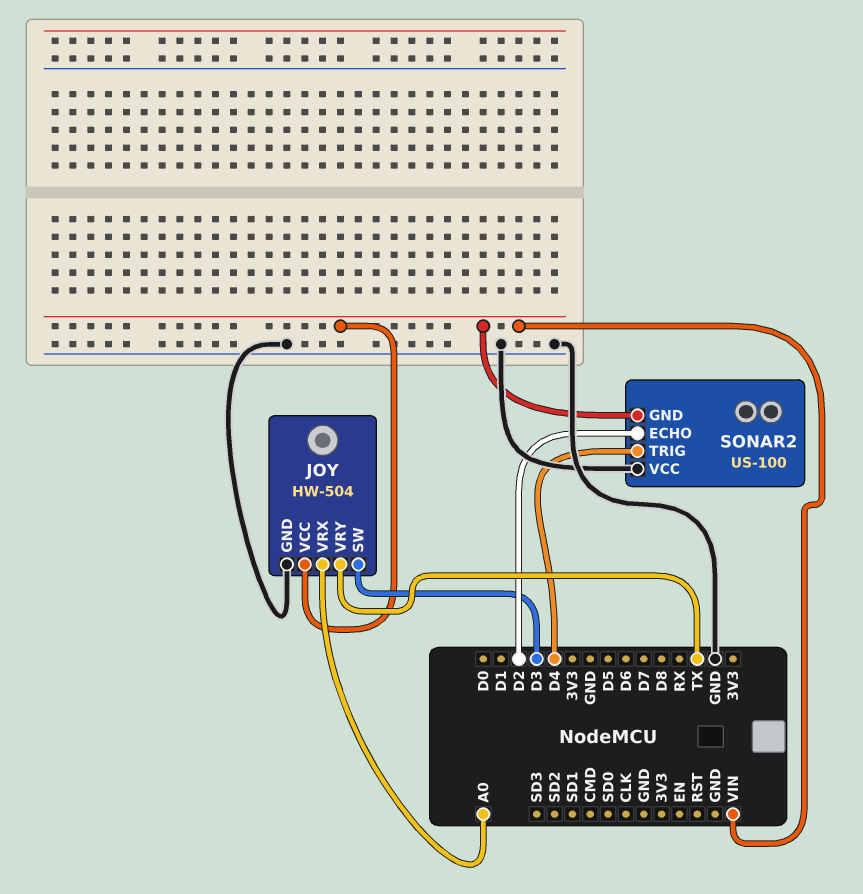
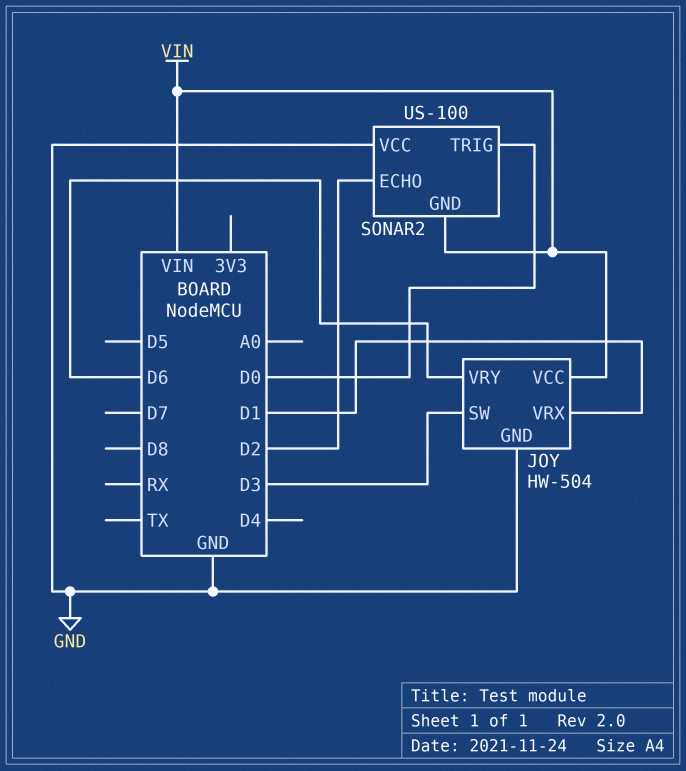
JOY pin VRX: A0 -> D1
JOY pin VRY: TX -> D6
SONAR2 pin TRIG: D4 -> D0

